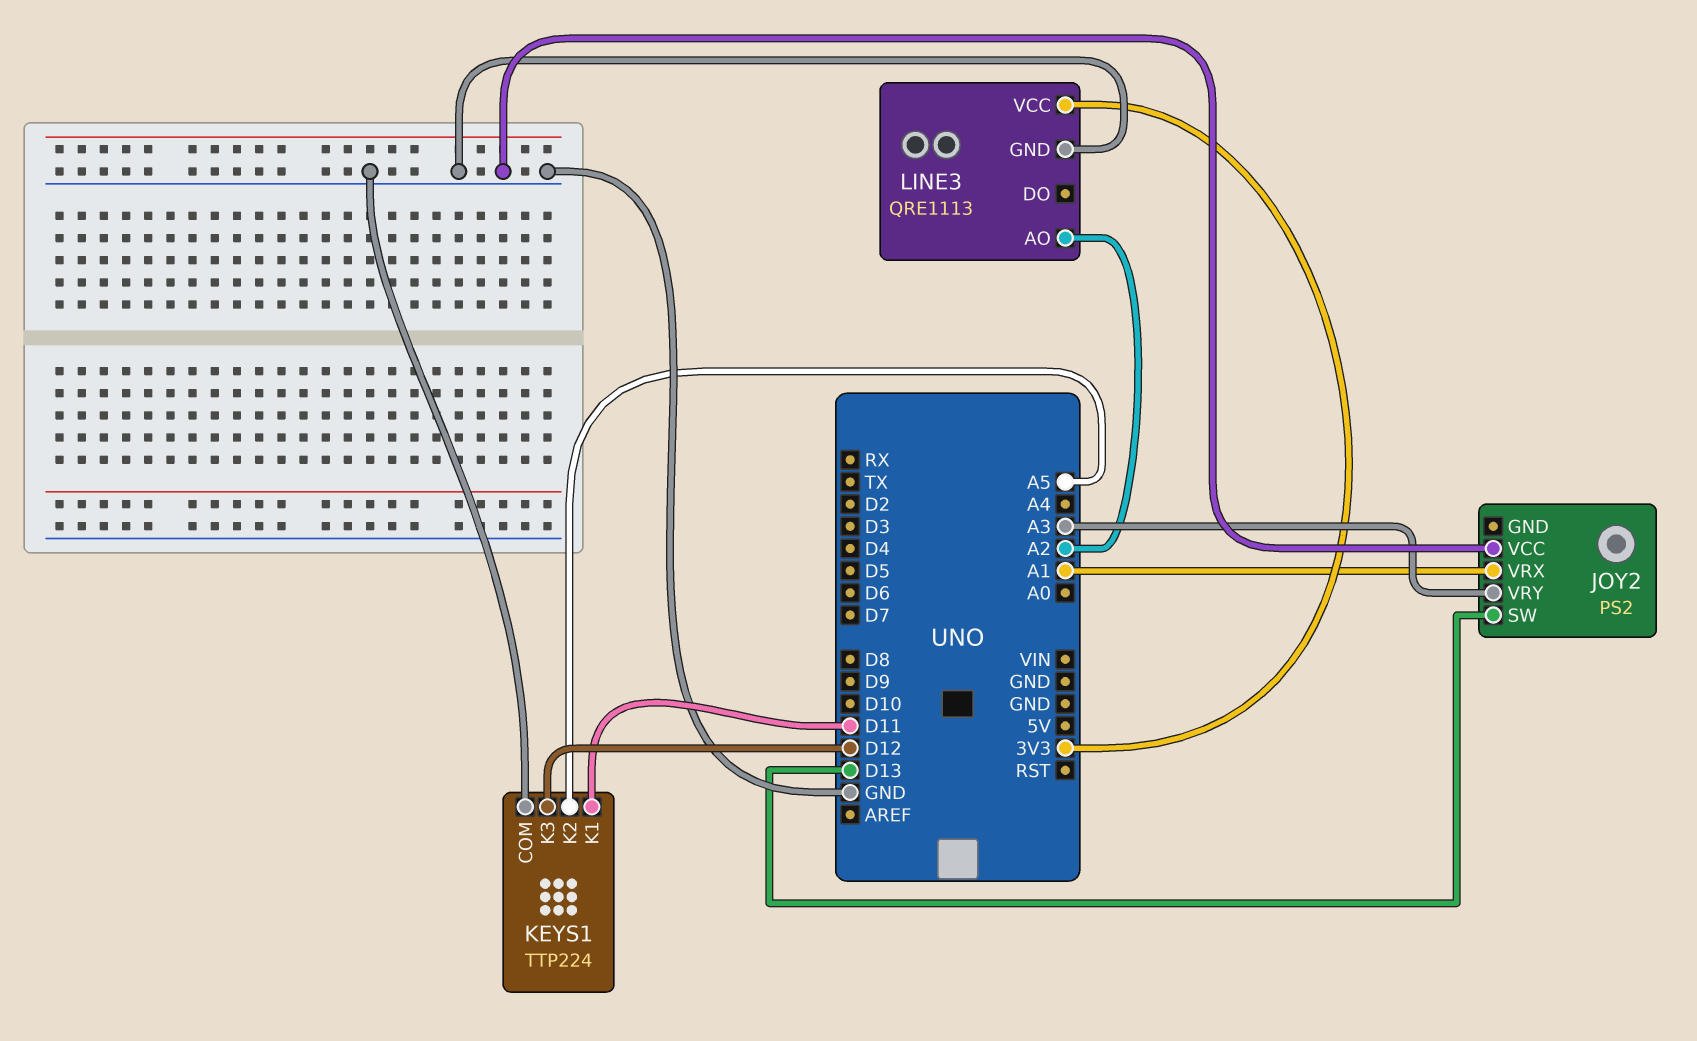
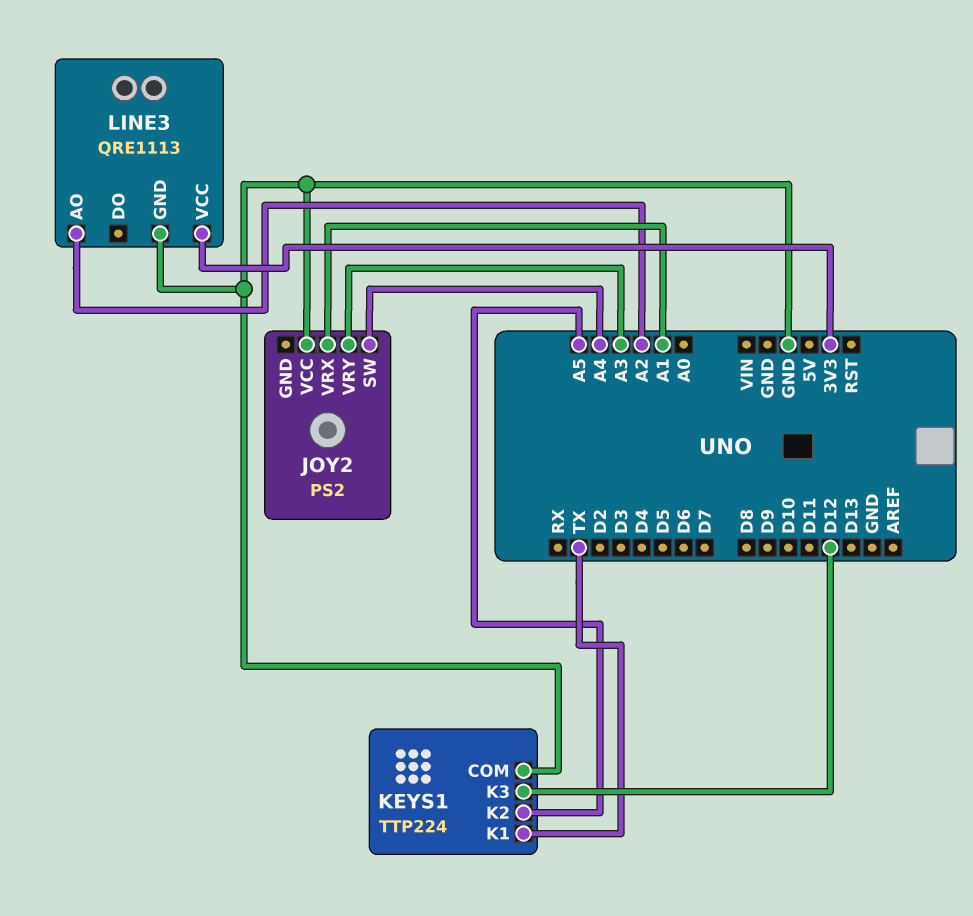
JOY2 pin SW: D13 -> A4
KEYS1 pin K1: D11 -> TX

